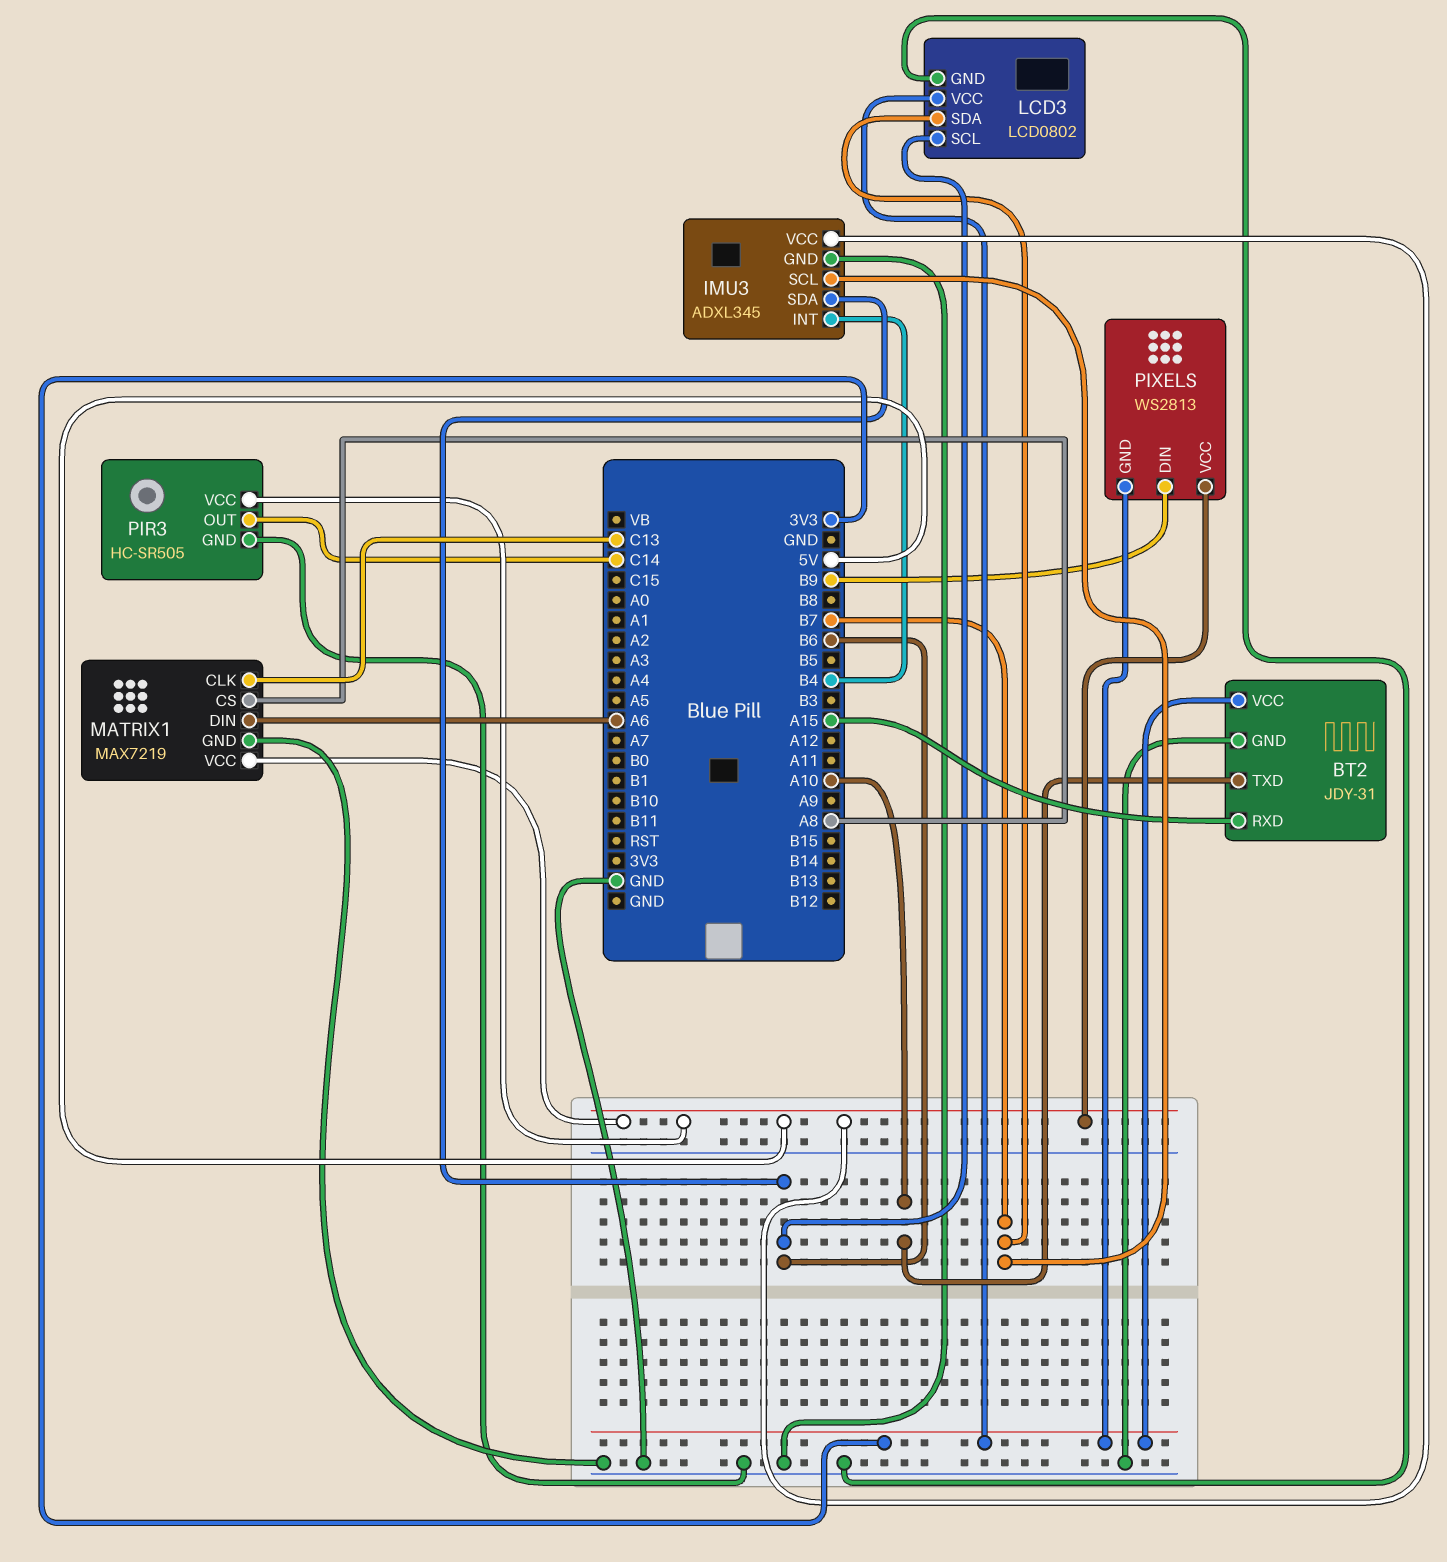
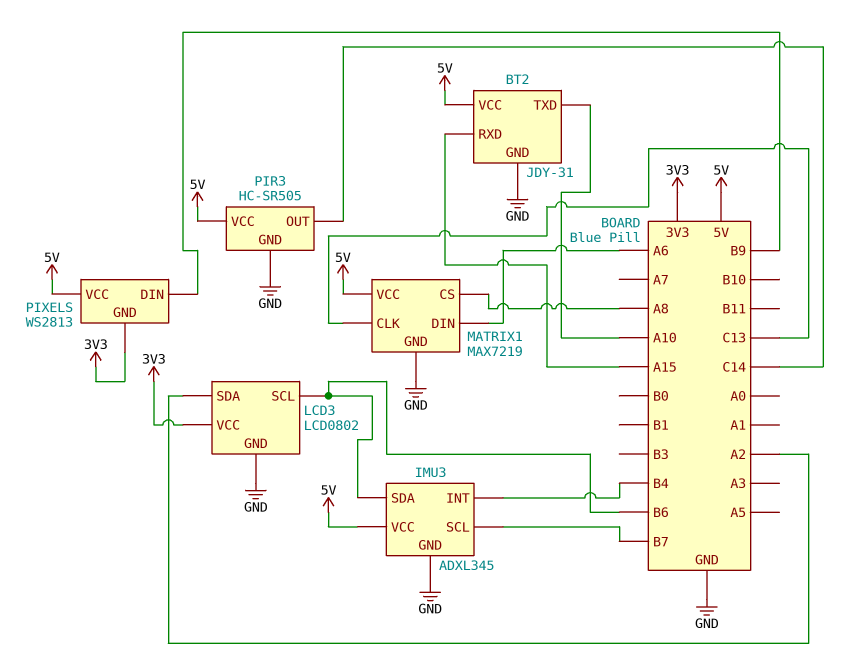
BT2 pin VCC: 3V3 -> 5V
LCD3 pin SDA: B7 -> A2

